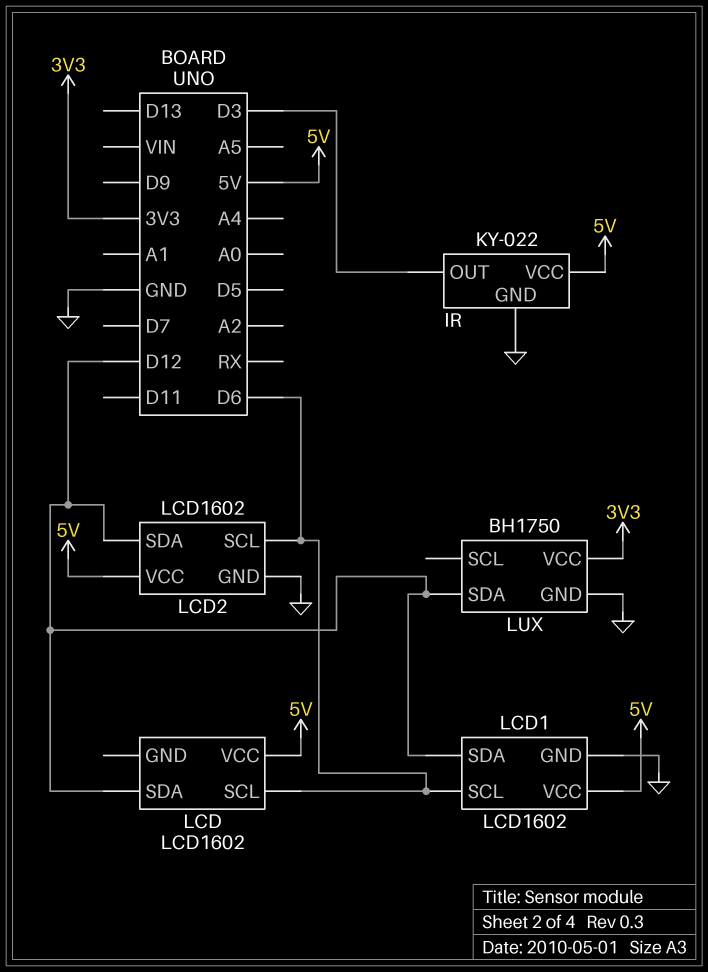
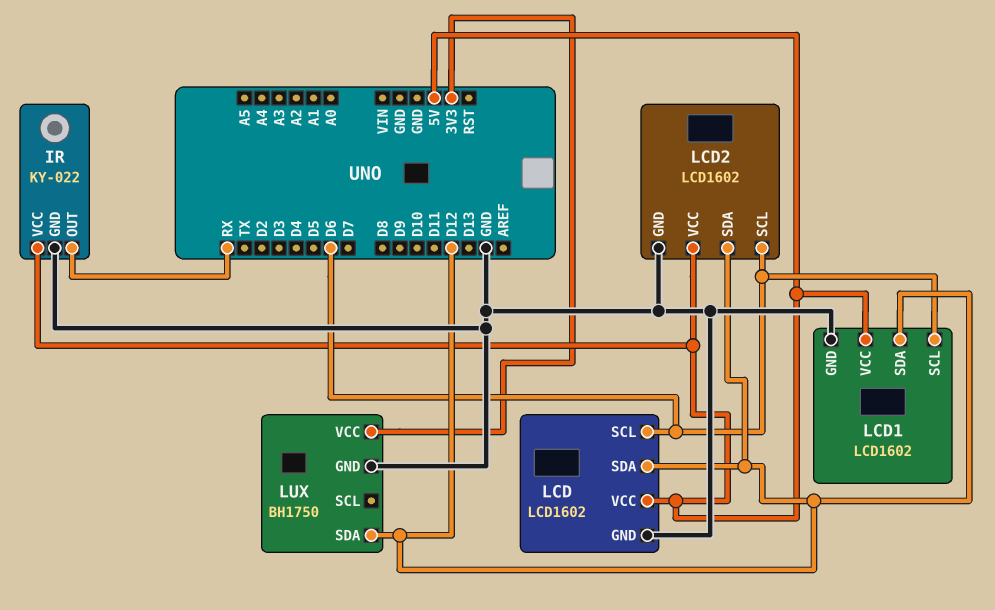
IR pin OUT: D3 -> RX
LCD pin GND: none -> GND

